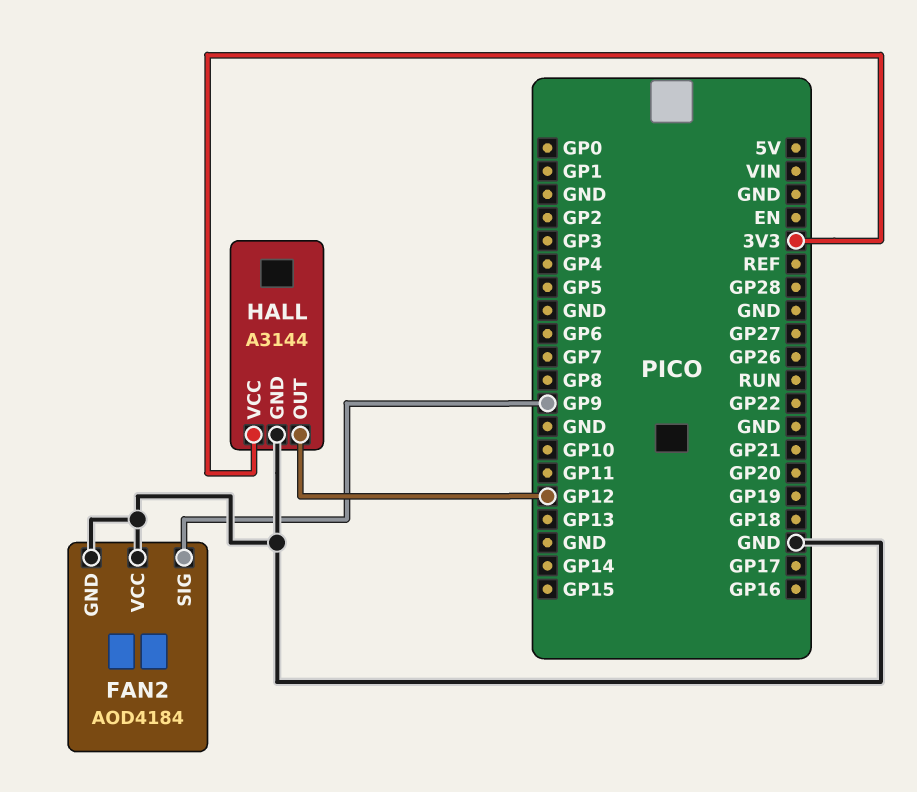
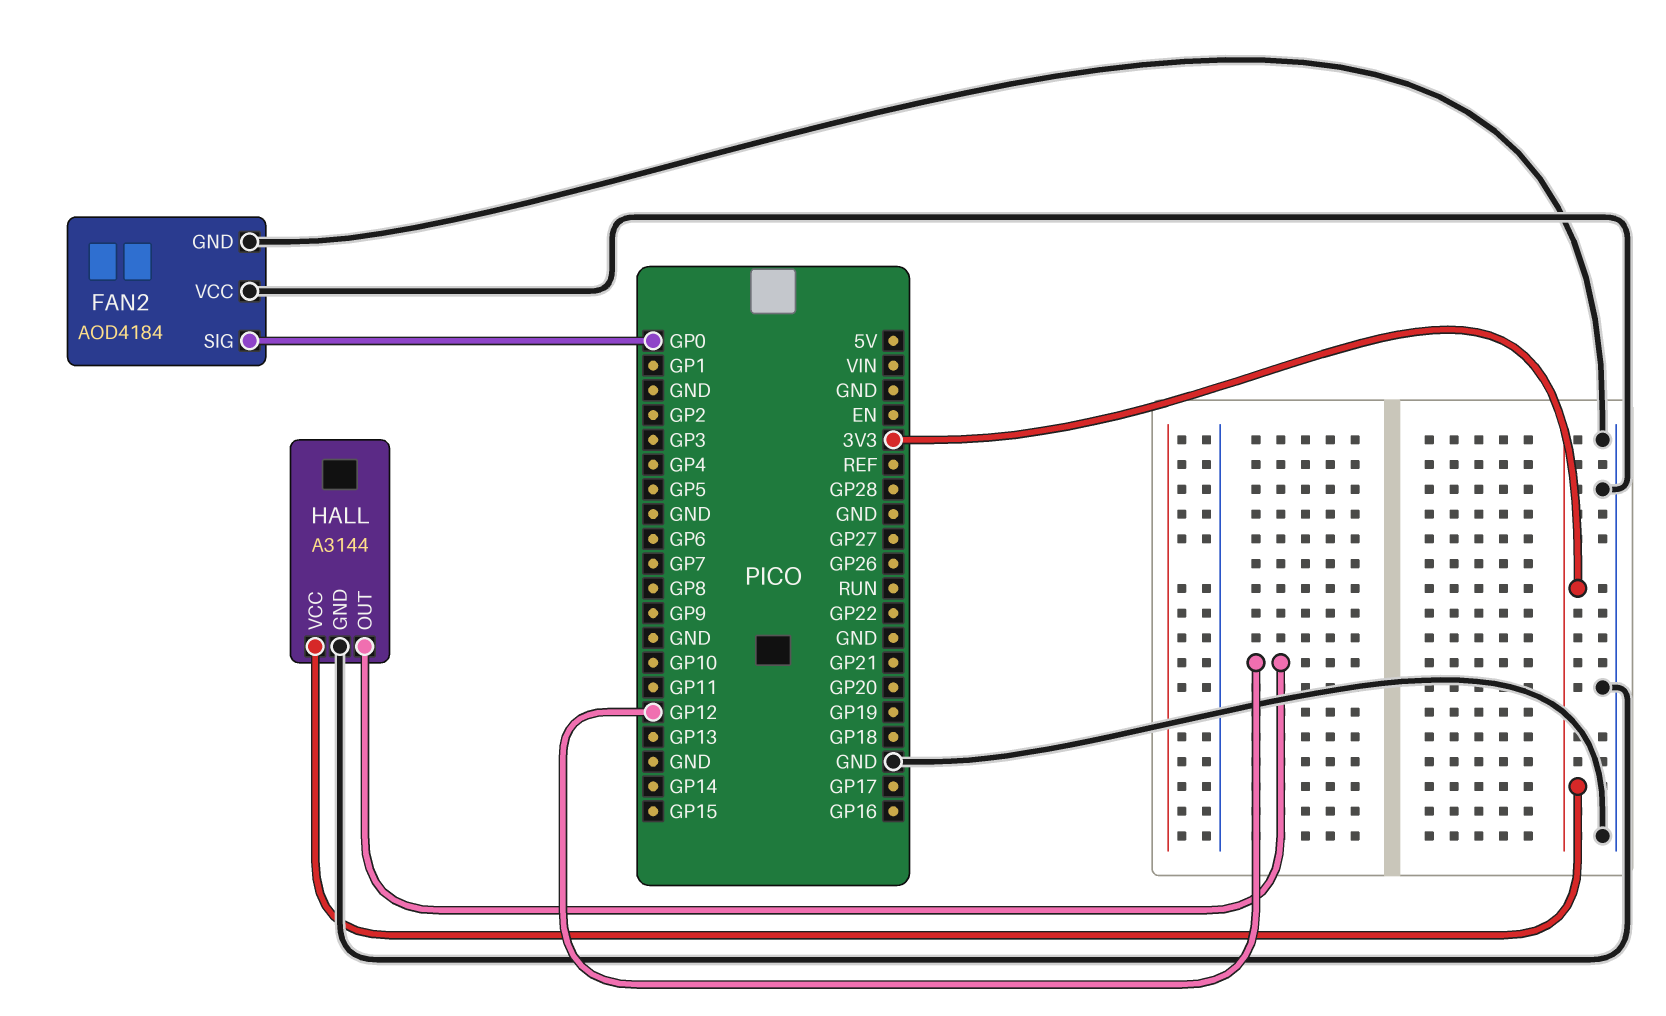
FAN2 pin SIG: GP9 -> GP0

